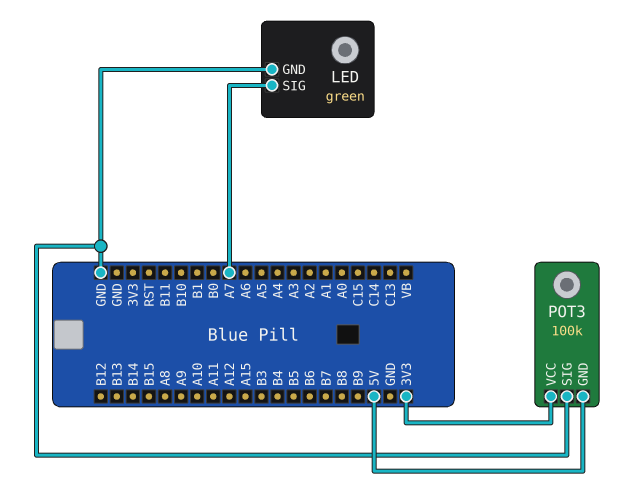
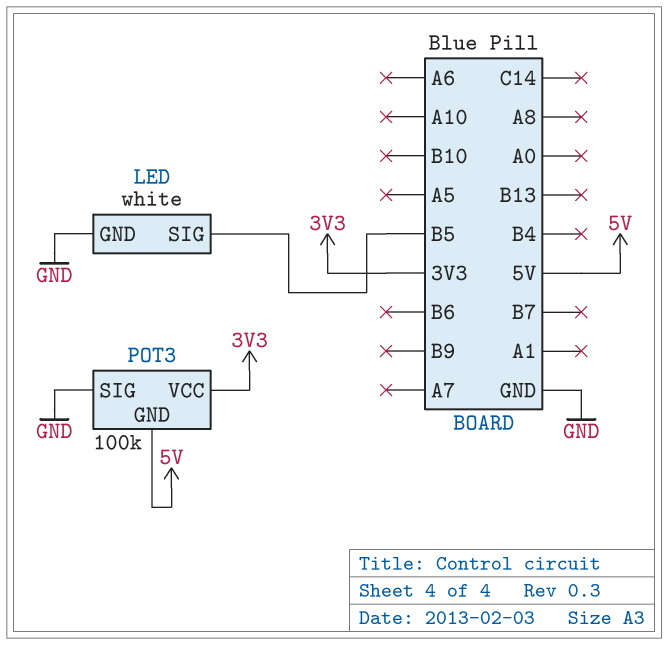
LED: green -> white
LED pin SIG: A7 -> B5

